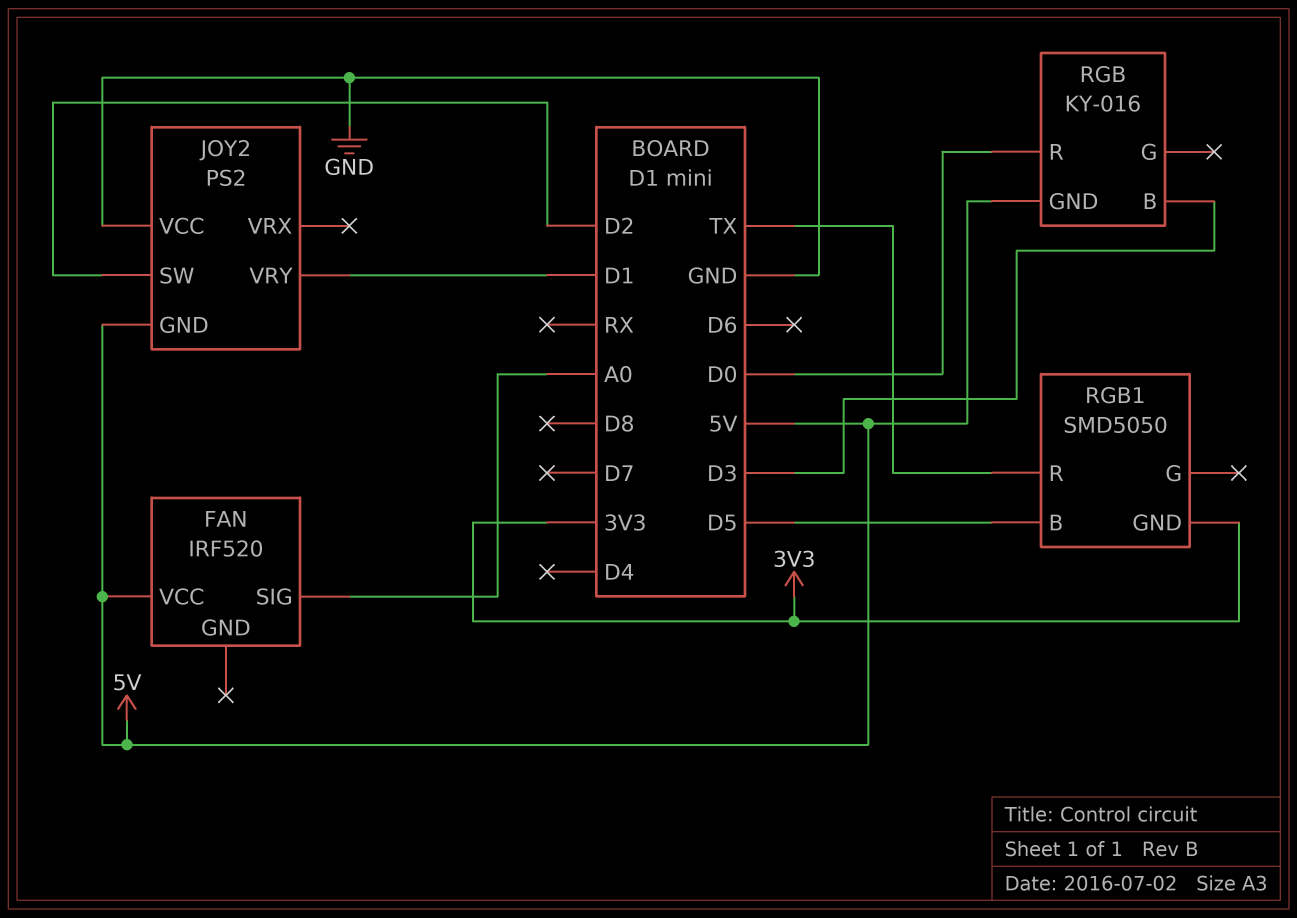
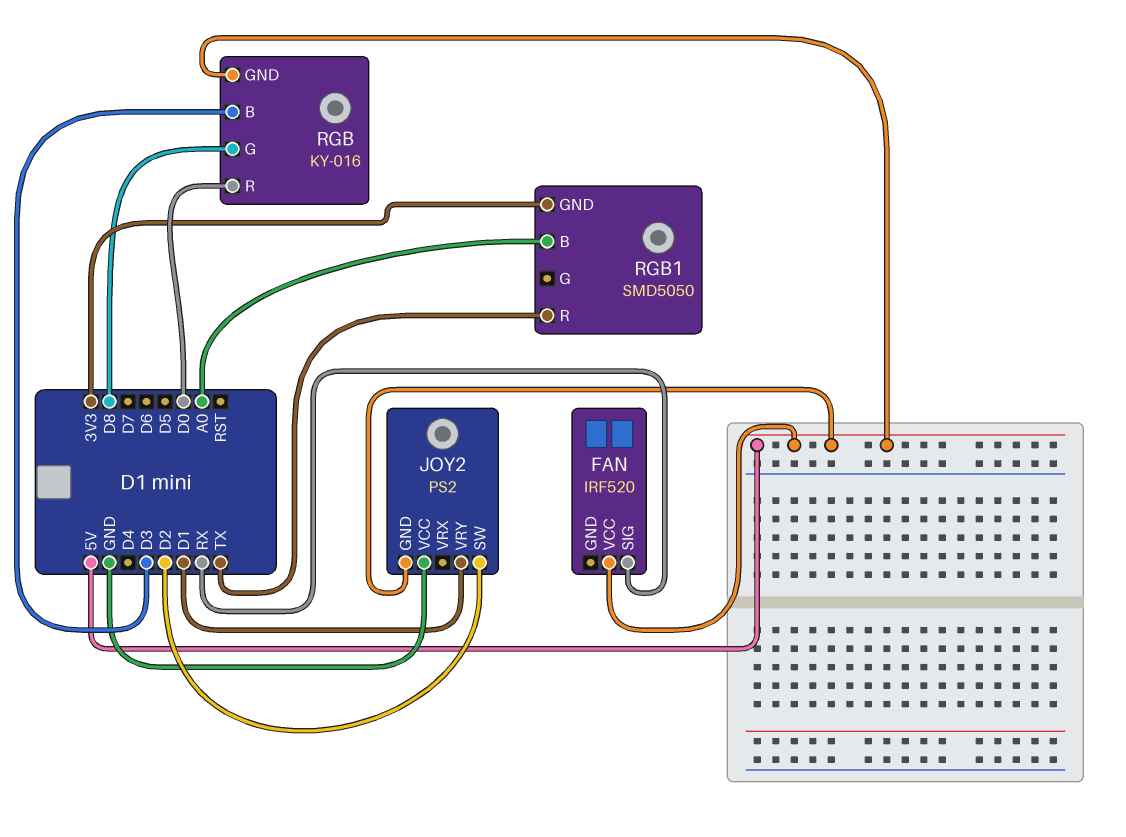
FAN pin SIG: A0 -> RX
RGB pin G: none -> D8
RGB1 pin B: D5 -> A0

